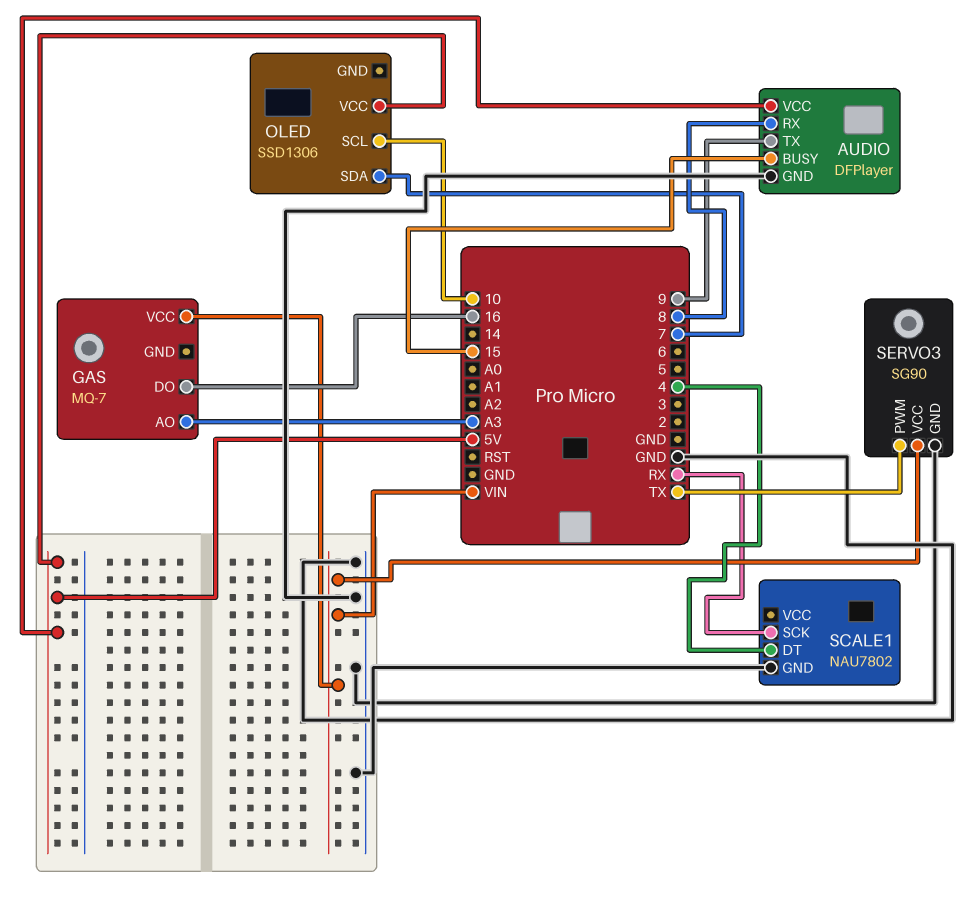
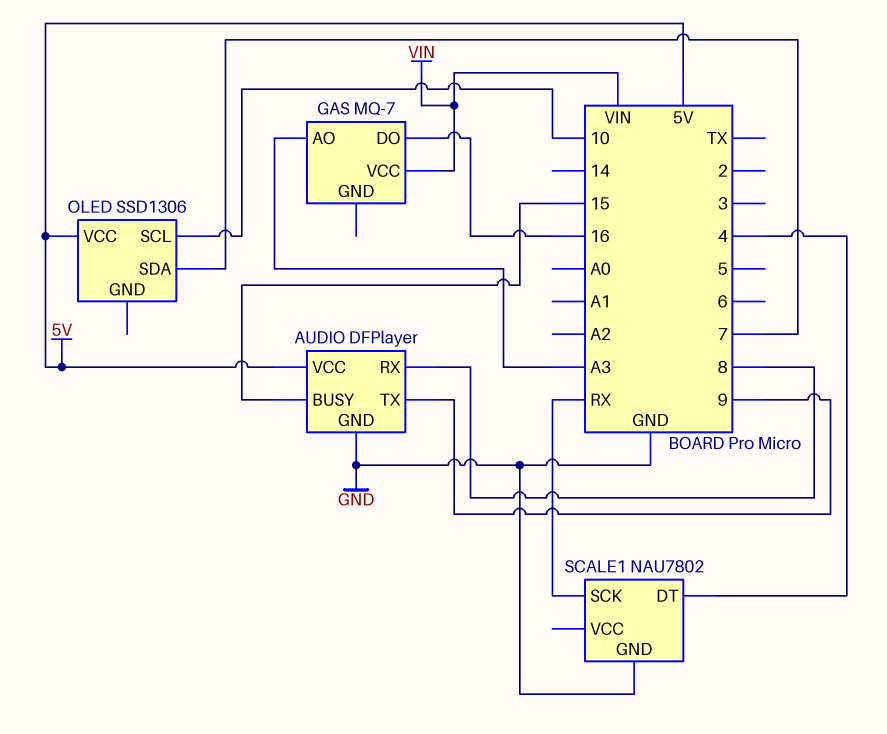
SERVO3: SG90 -> none
SERVO3 pin GND: GND -> none
SERVO3 pin PWM: TX -> none
SERVO3 pin VCC: VIN -> none

